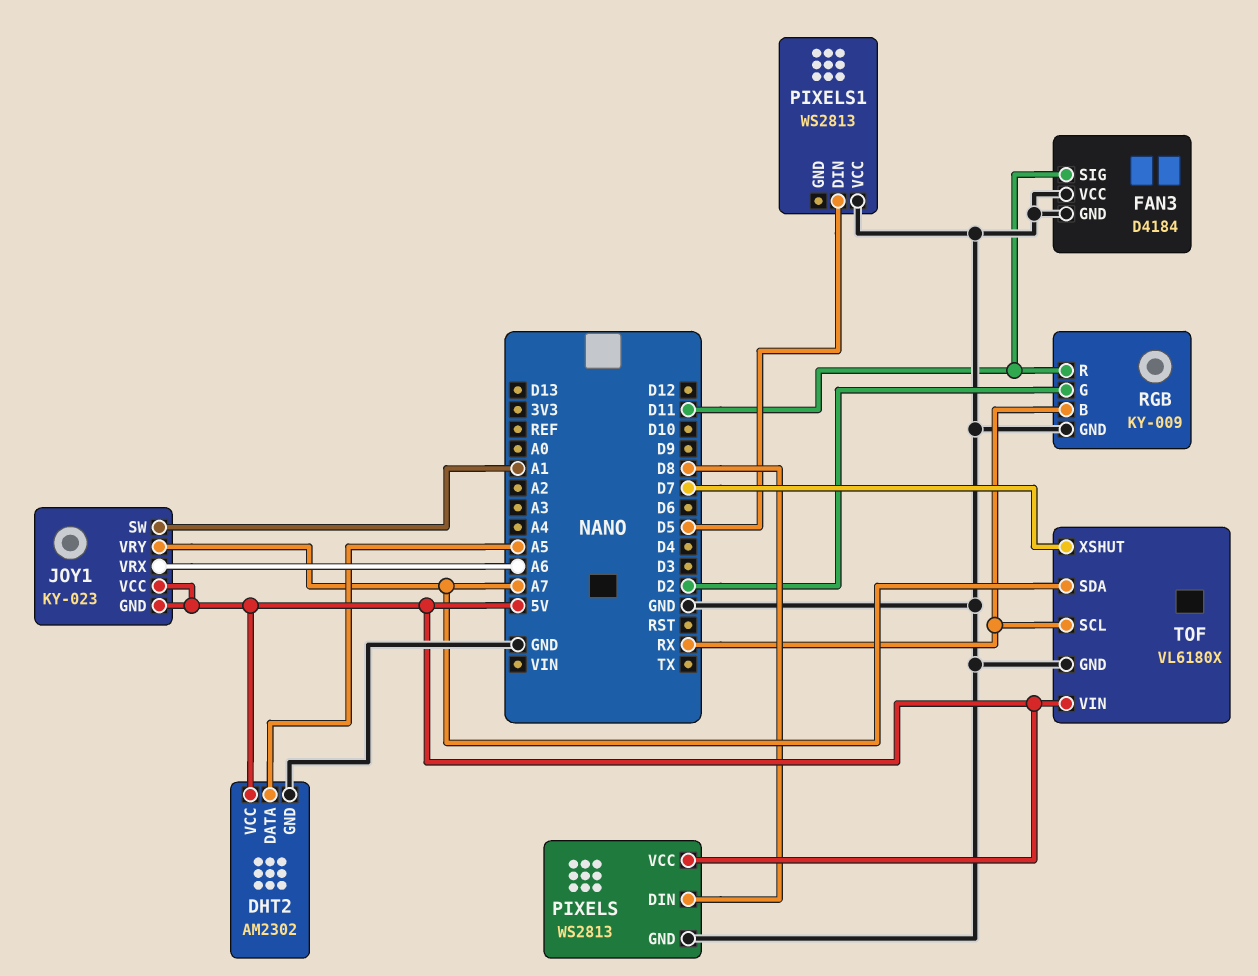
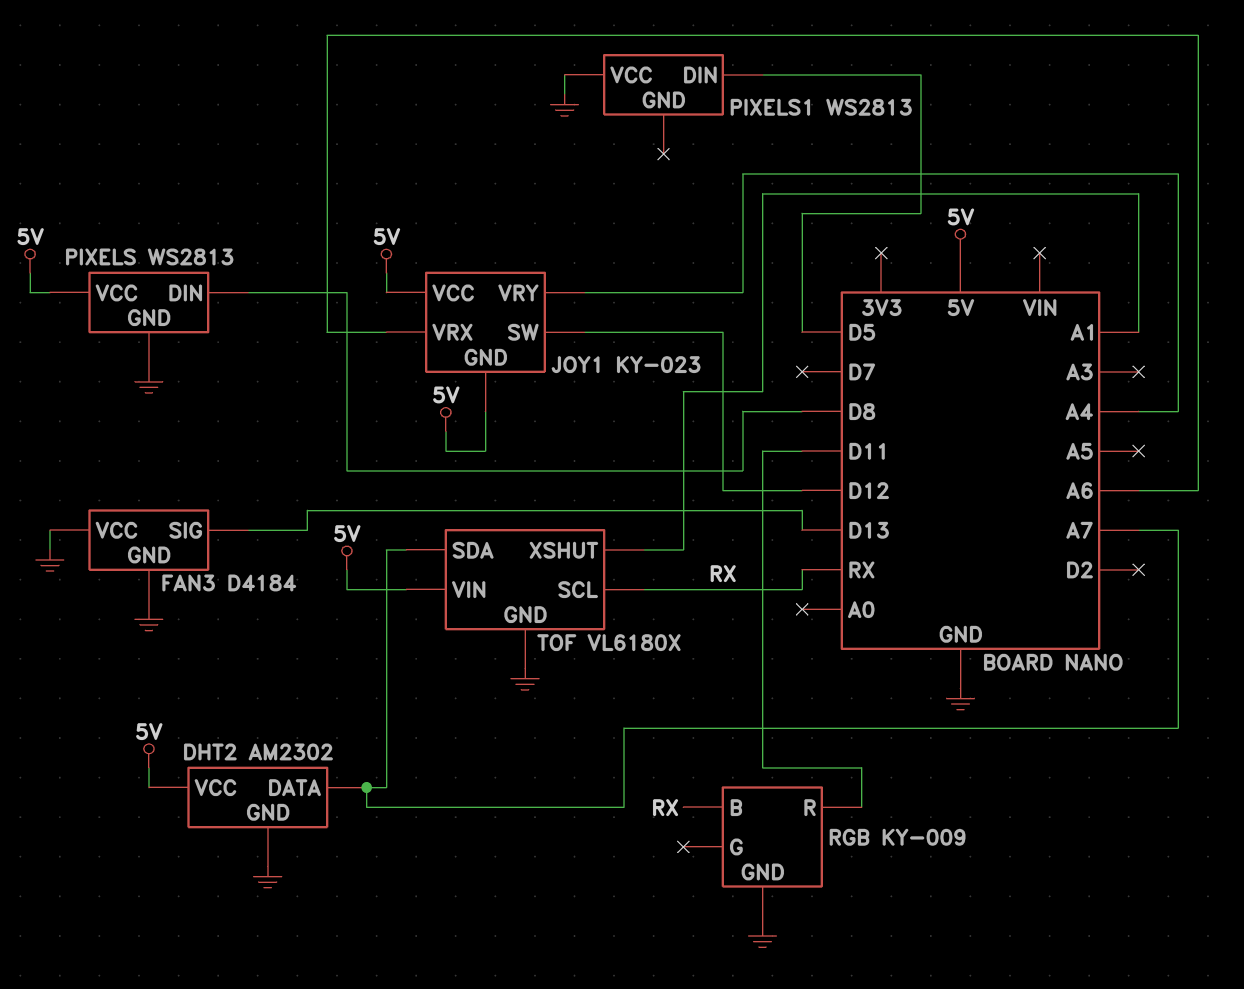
DHT2 pin DATA: A5 -> A7
FAN3 pin SIG: D11 -> D13
JOY1 pin SW: A1 -> D12
JOY1 pin VRY: A7 -> A4
RGB pin G: D2 -> none
TOF pin XSHUT: D7 -> A1

